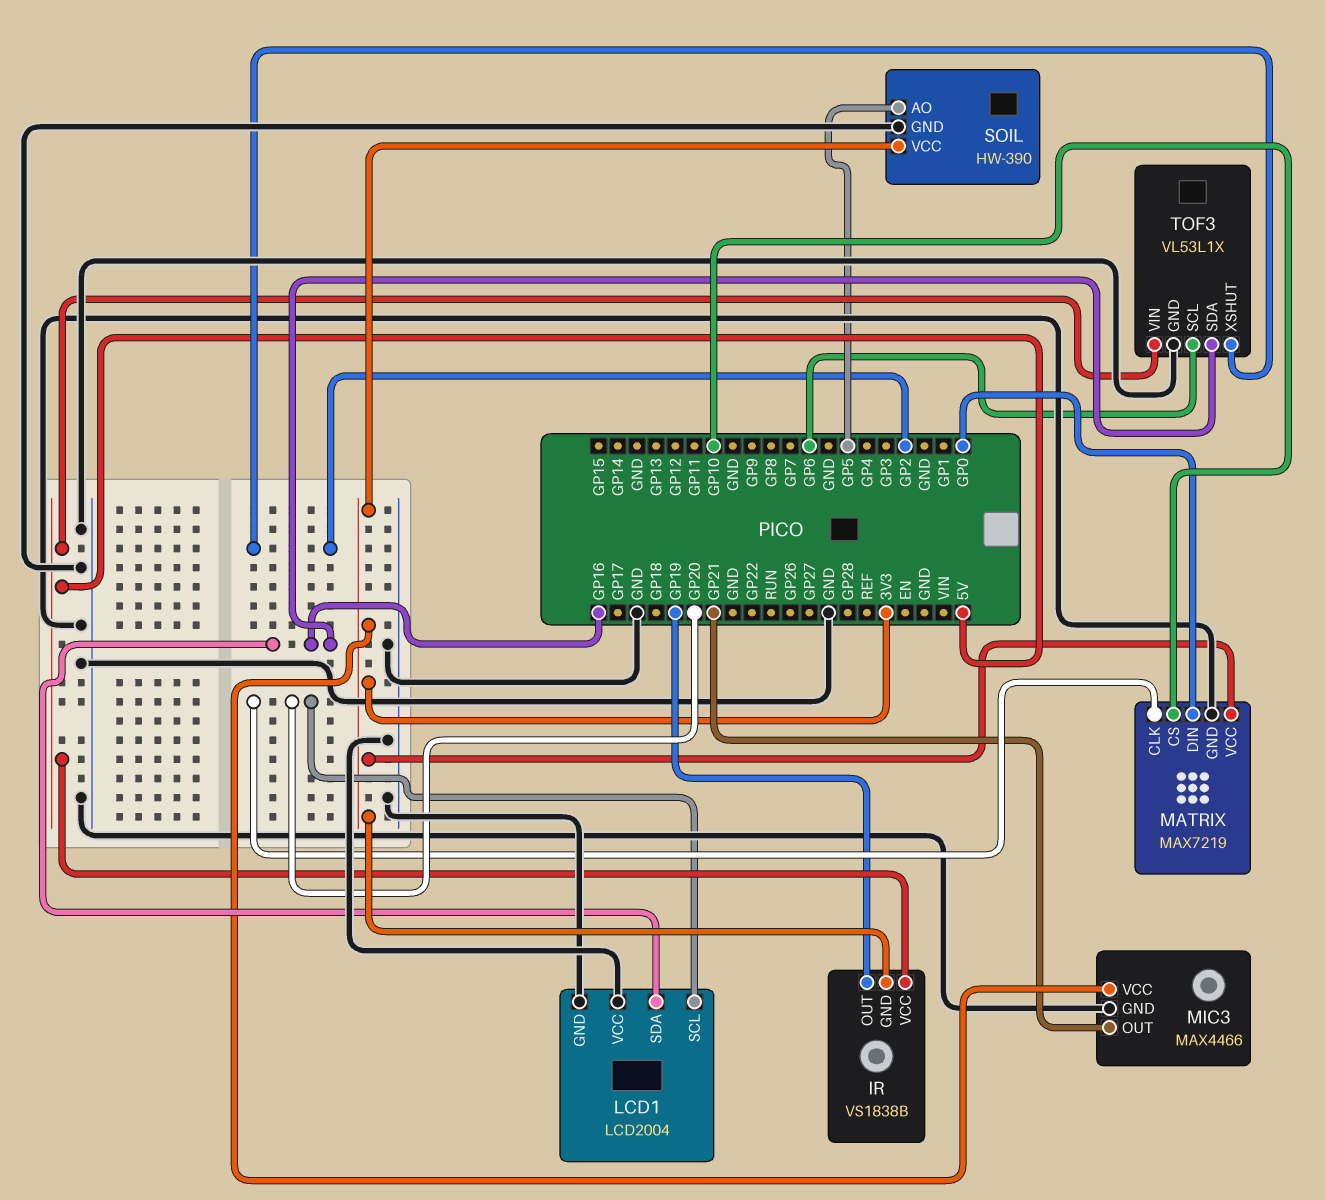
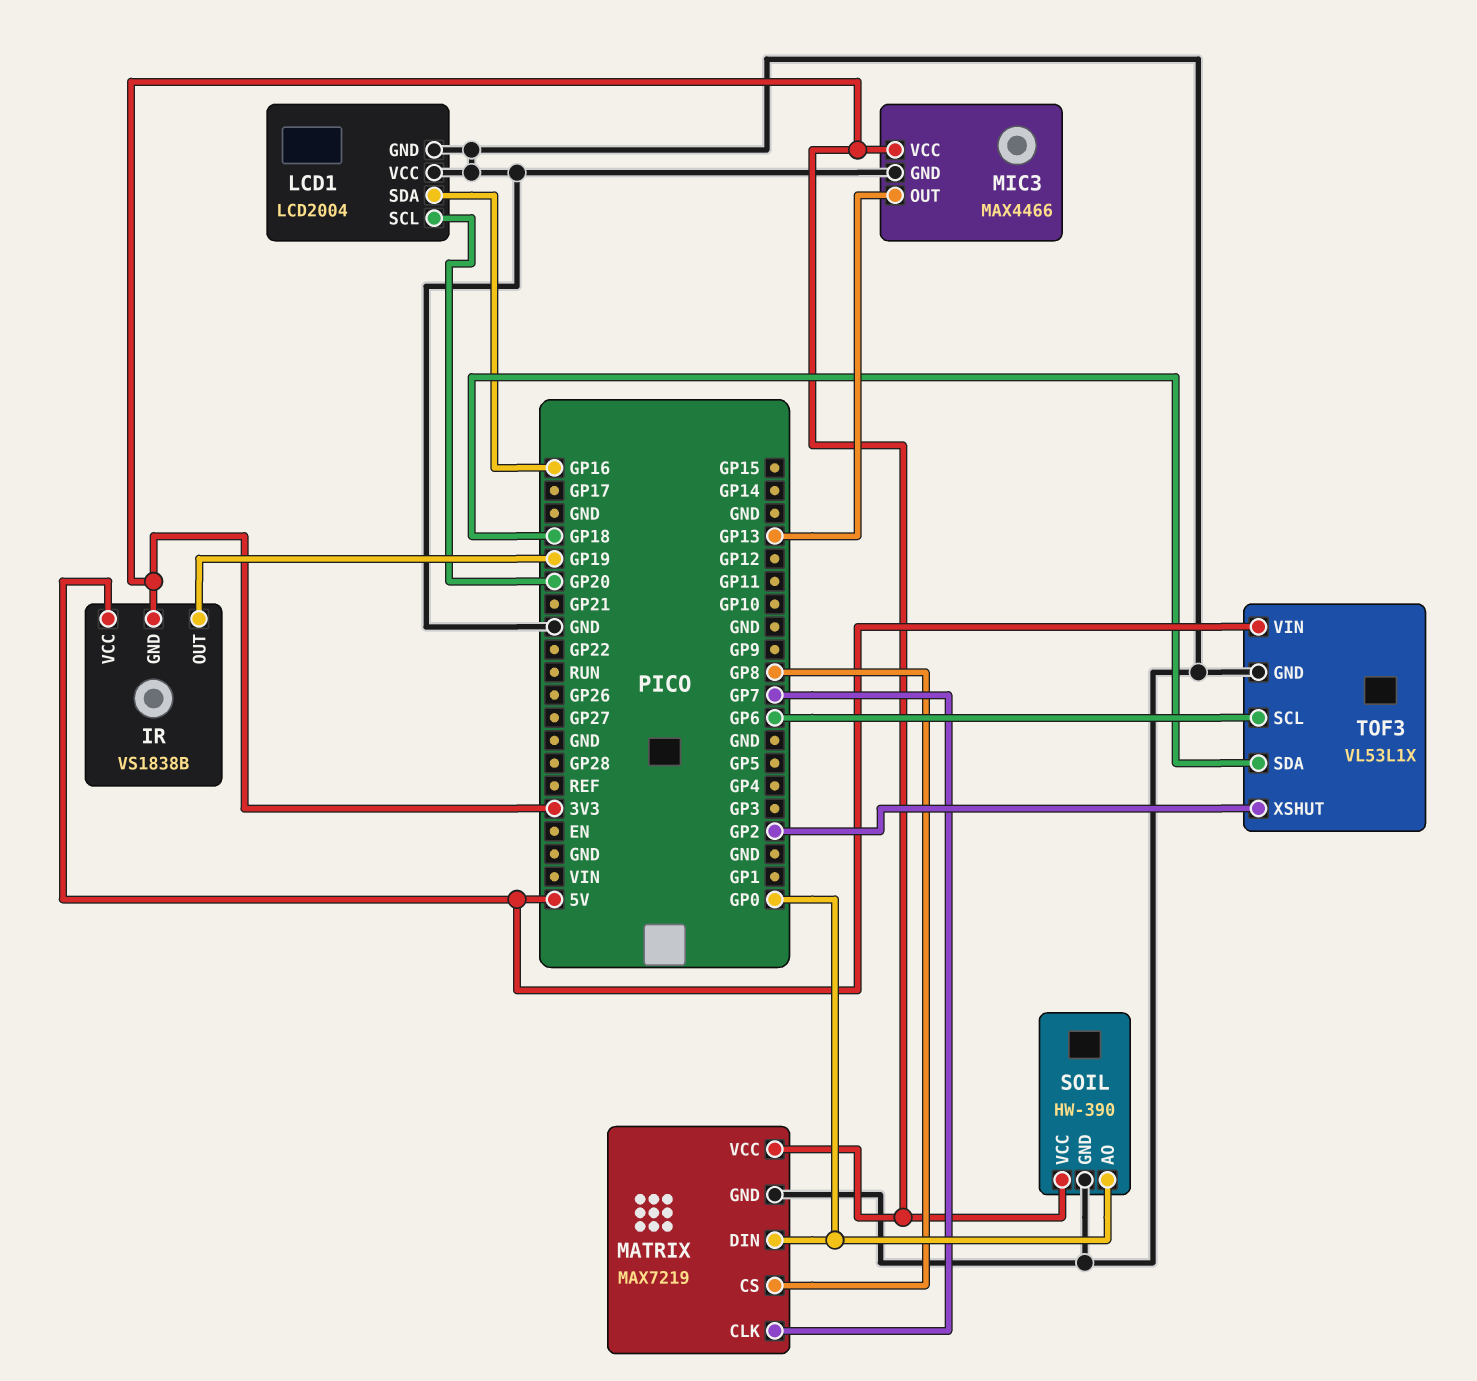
MATRIX pin CLK: GP20 -> GP7
MATRIX pin CS: GP10 -> GP8
MIC3 pin OUT: GP21 -> GP13
SOIL pin AO: GP5 -> GP0
TOF3 pin SDA: GP16 -> GP18

